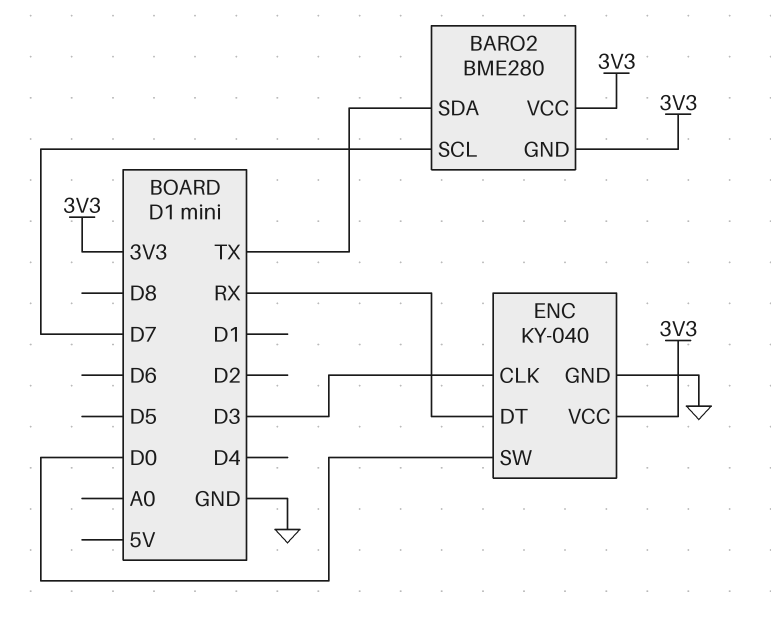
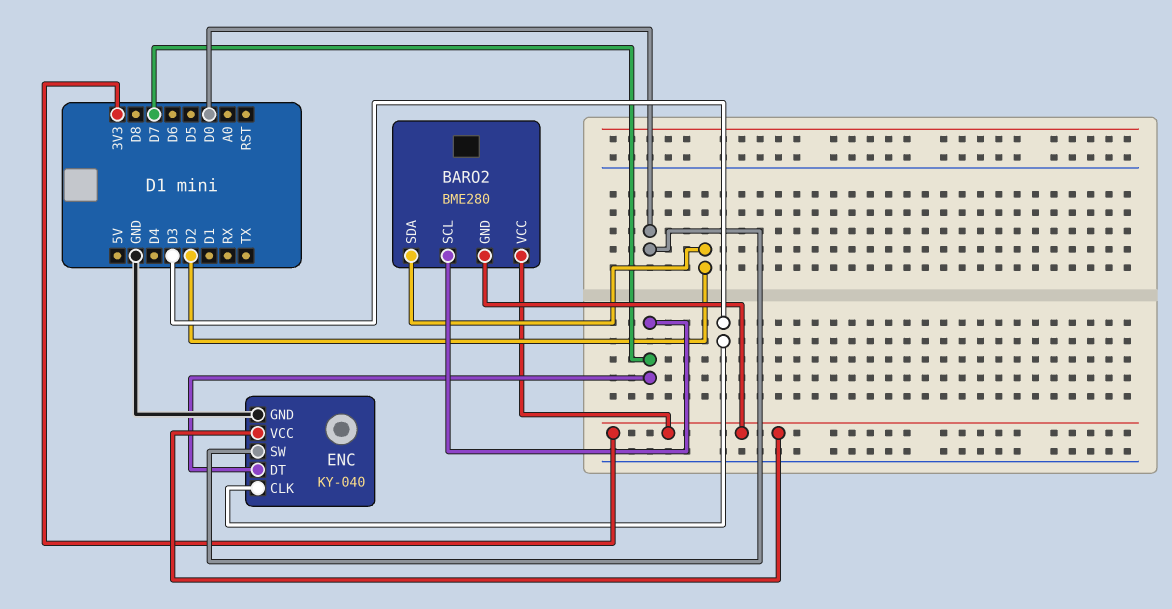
BARO2 pin SDA: TX -> D2
ENC pin DT: RX -> D7

